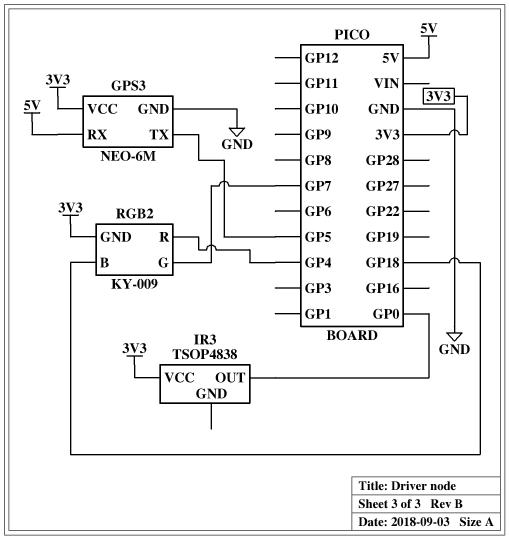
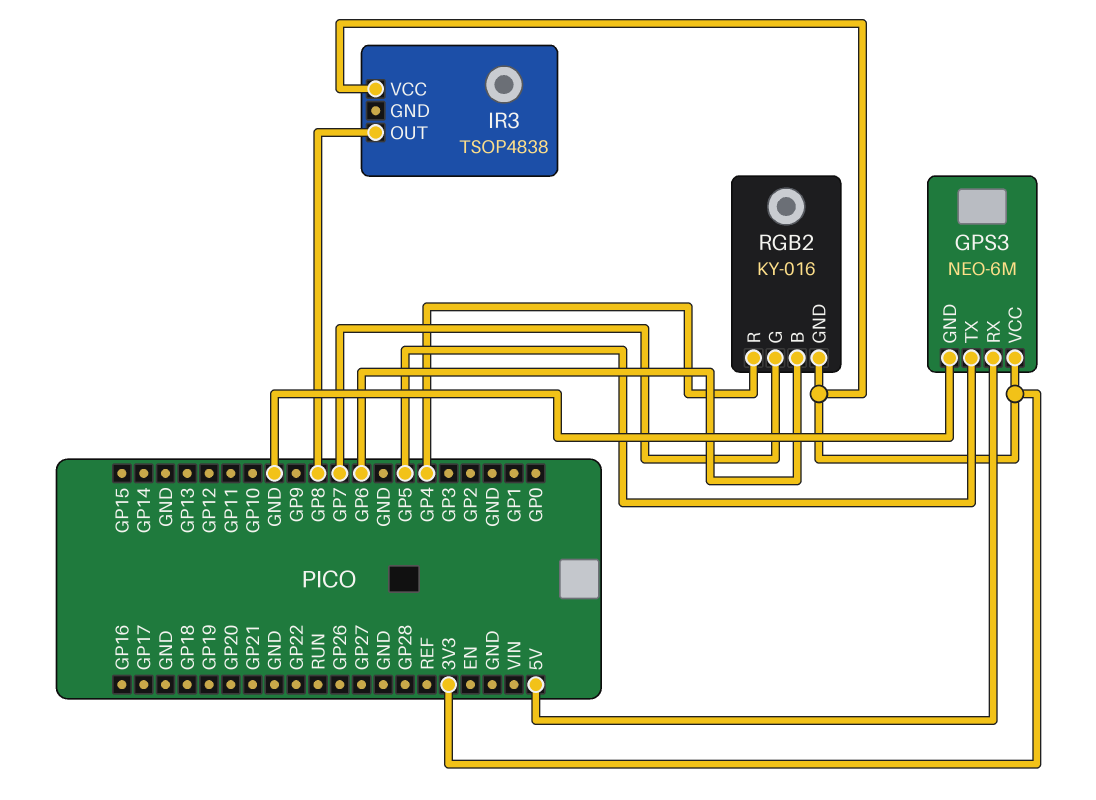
IR3 pin OUT: GP0 -> GP8
RGB2: KY-009 -> KY-016
RGB2 pin B: GP18 -> GP6

